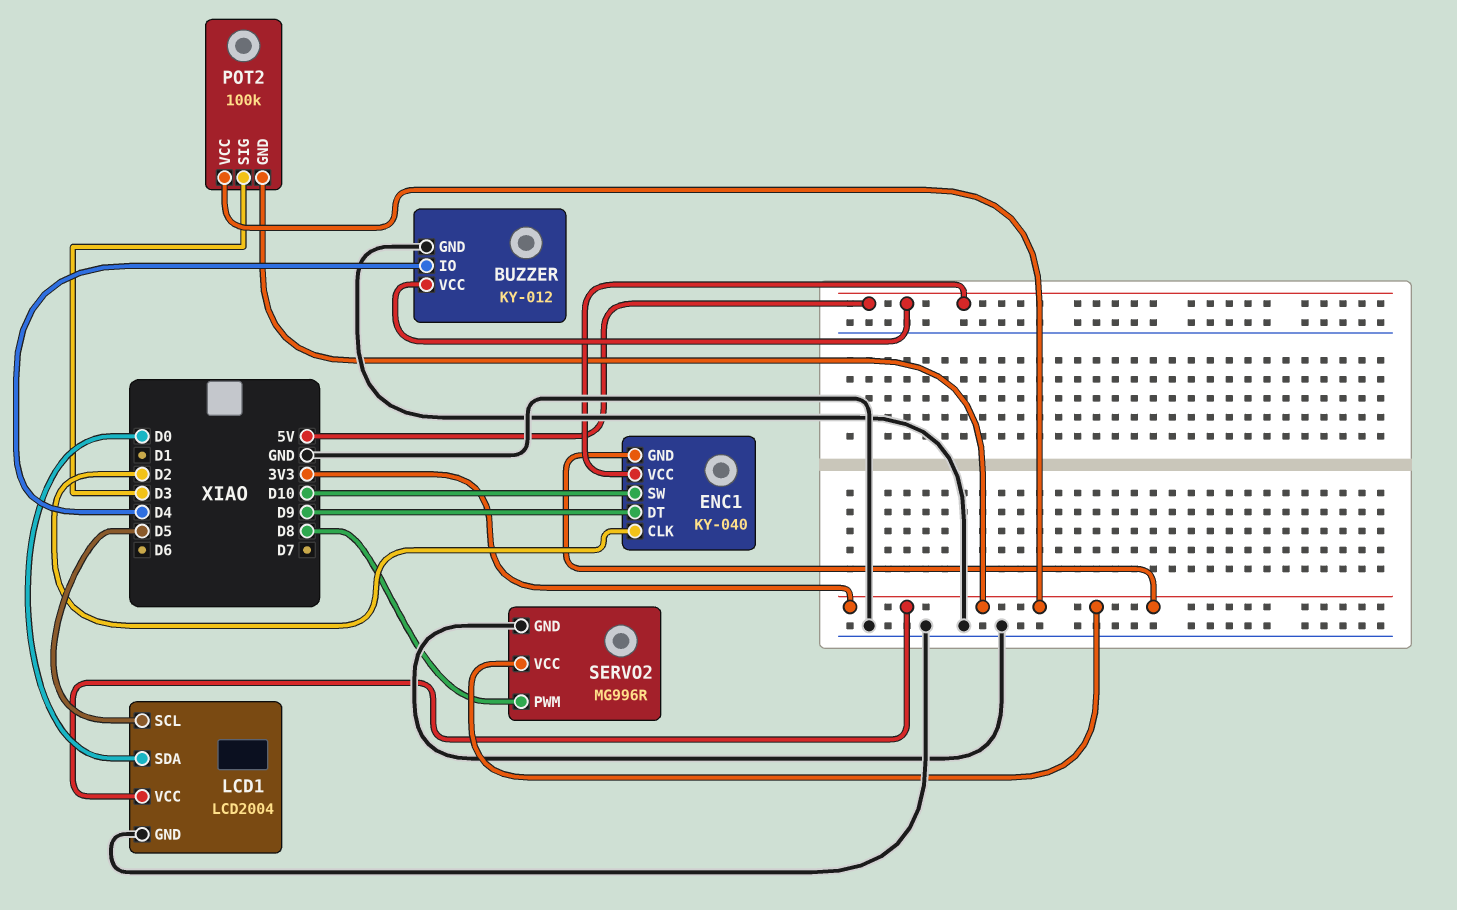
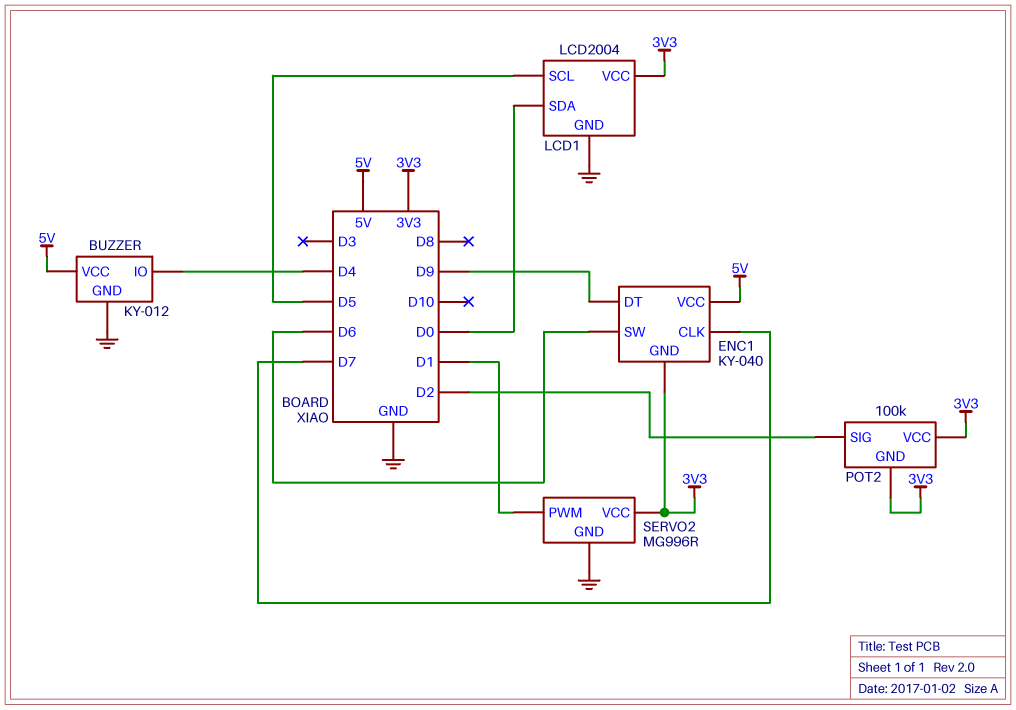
ENC1 pin CLK: D2 -> D7
ENC1 pin SW: D10 -> D6
POT2 pin SIG: D3 -> D2
SERVO2 pin PWM: D8 -> D1

